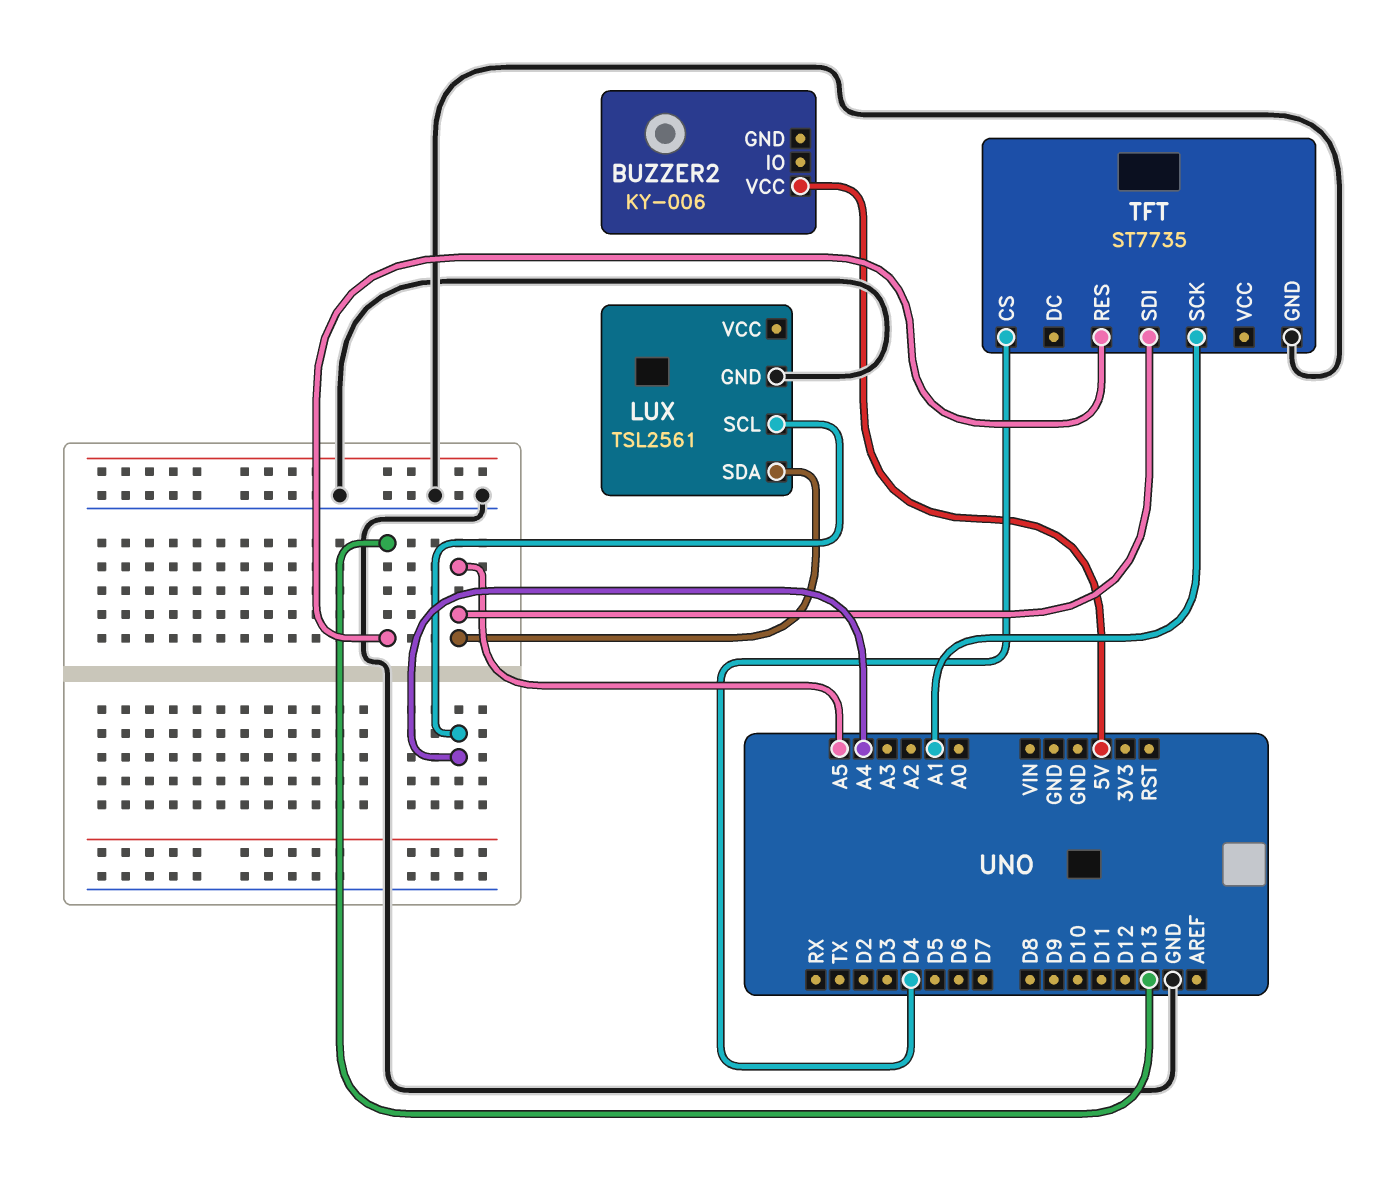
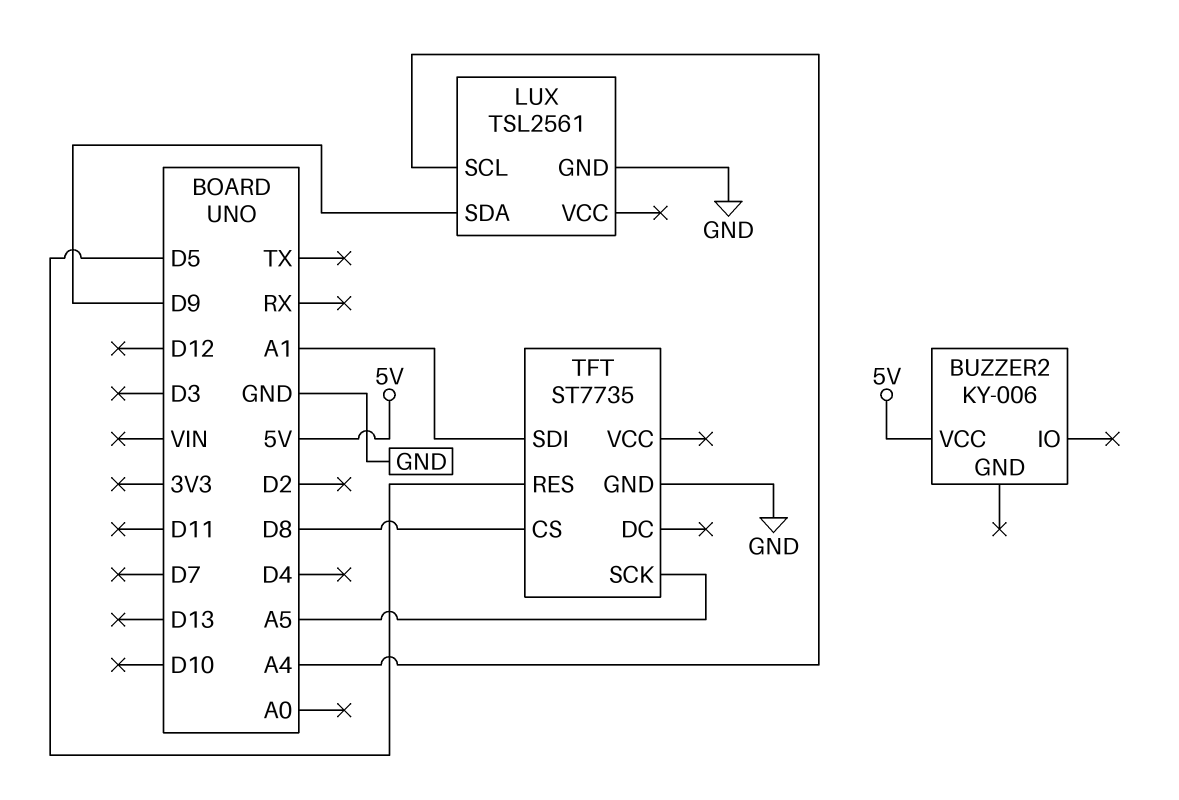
LUX pin SDA: A5 -> D9
TFT pin CS: D4 -> D8
TFT pin RES: D13 -> D5
TFT pin SCK: A1 -> A5
TFT pin SDI: A5 -> A1

